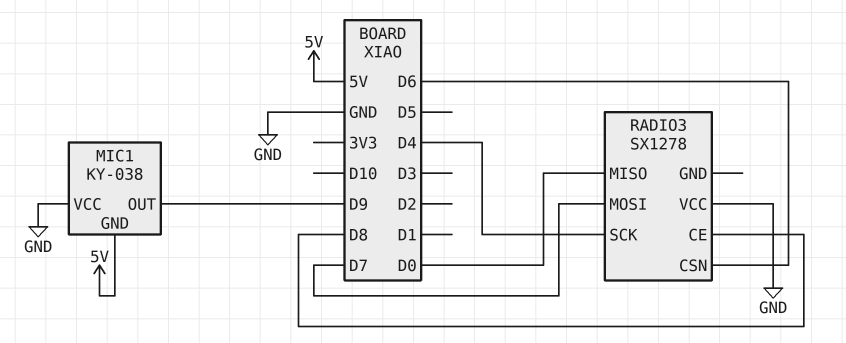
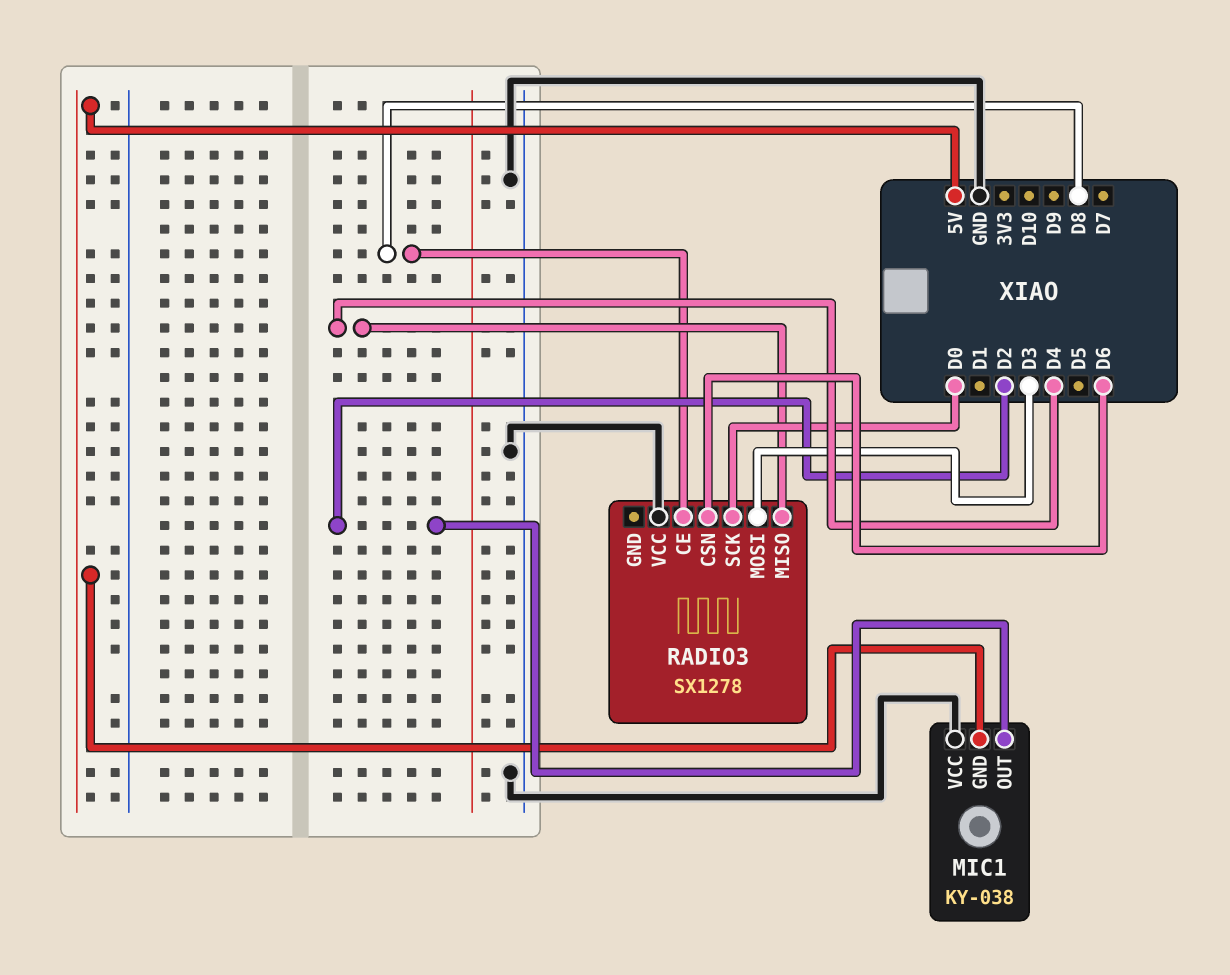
MIC1 pin OUT: D9 -> D2
RADIO3 pin MISO: D0 -> D4
RADIO3 pin MOSI: D7 -> D3
RADIO3 pin SCK: D4 -> D0

